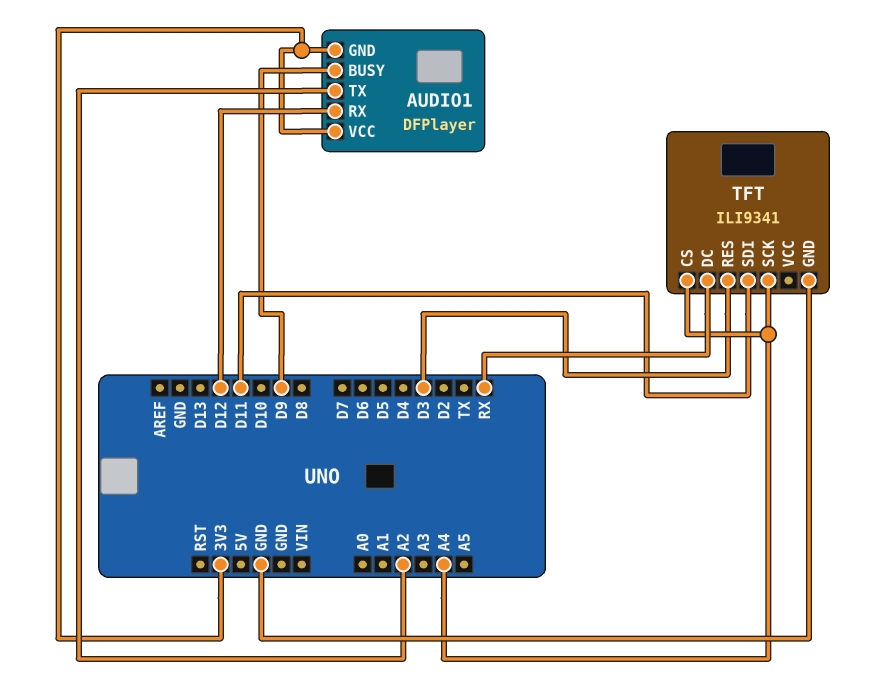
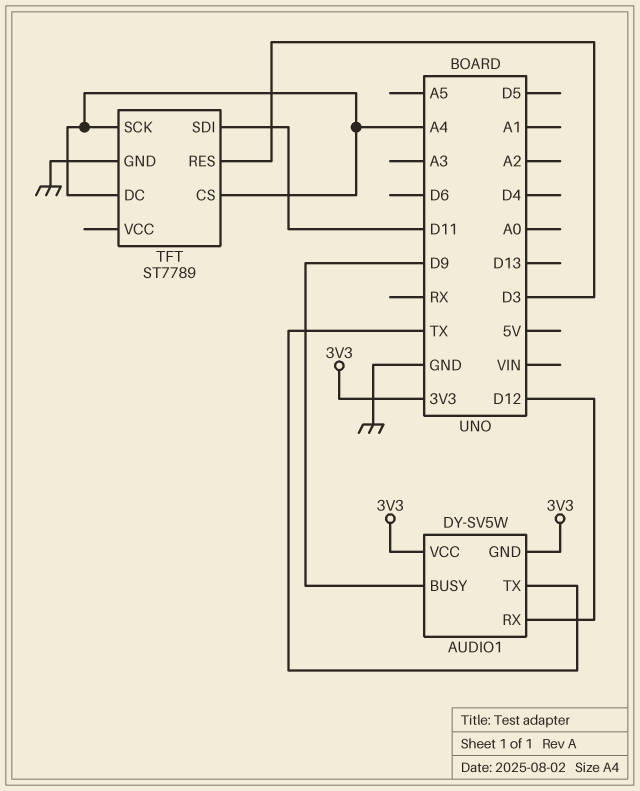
AUDIO1: DFPlayer -> DY-SV5W
AUDIO1 pin TX: A2 -> TX
TFT: ILI9341 -> ST7789
TFT pin DC: RX -> A4

